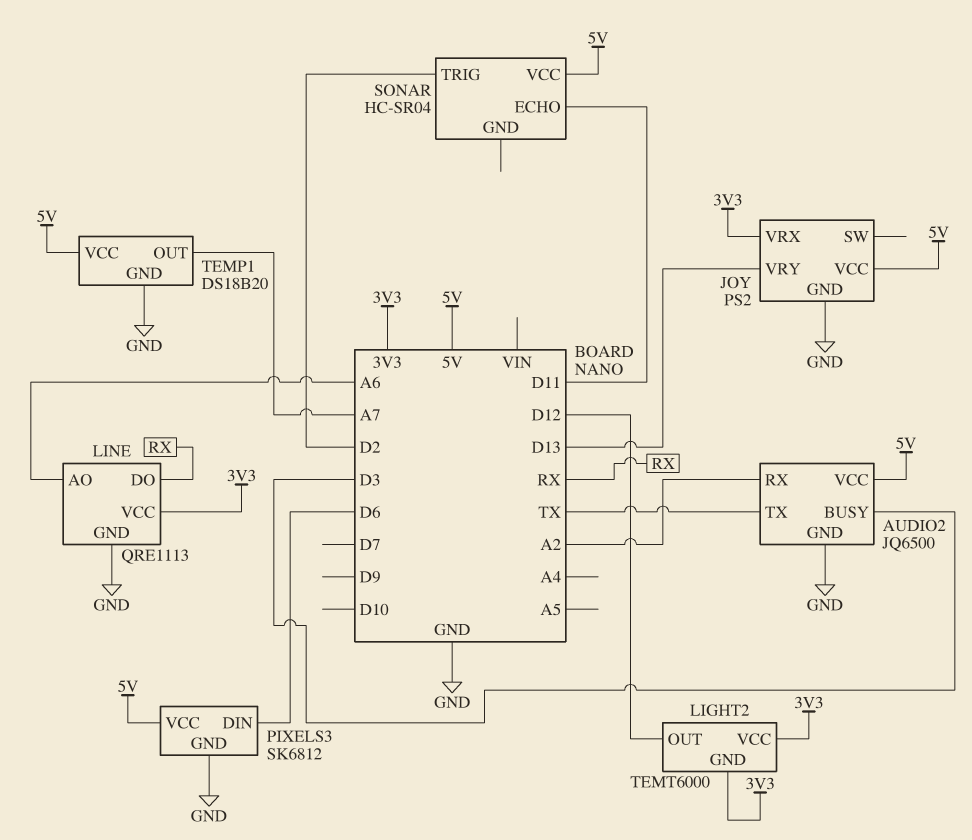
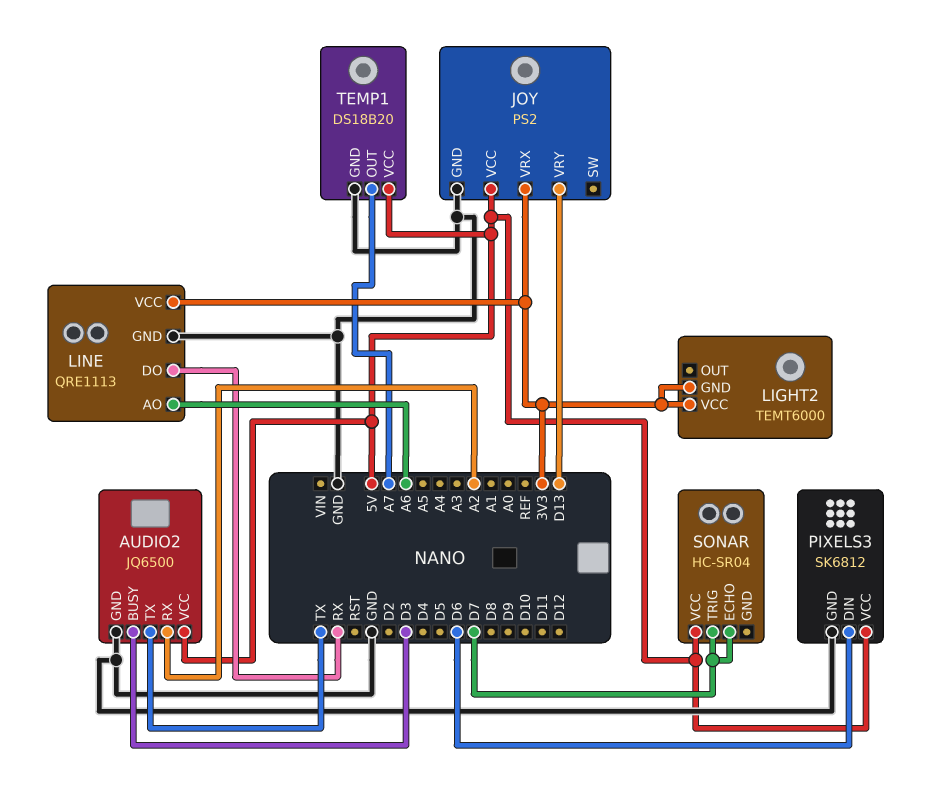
LIGHT2 pin OUT: D12 -> none
SONAR pin ECHO: D11 -> D7
SONAR pin TRIG: D2 -> D7

